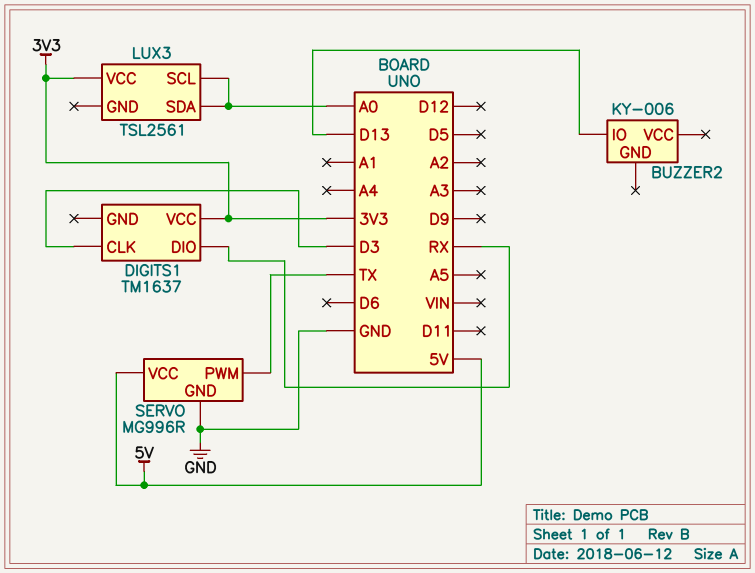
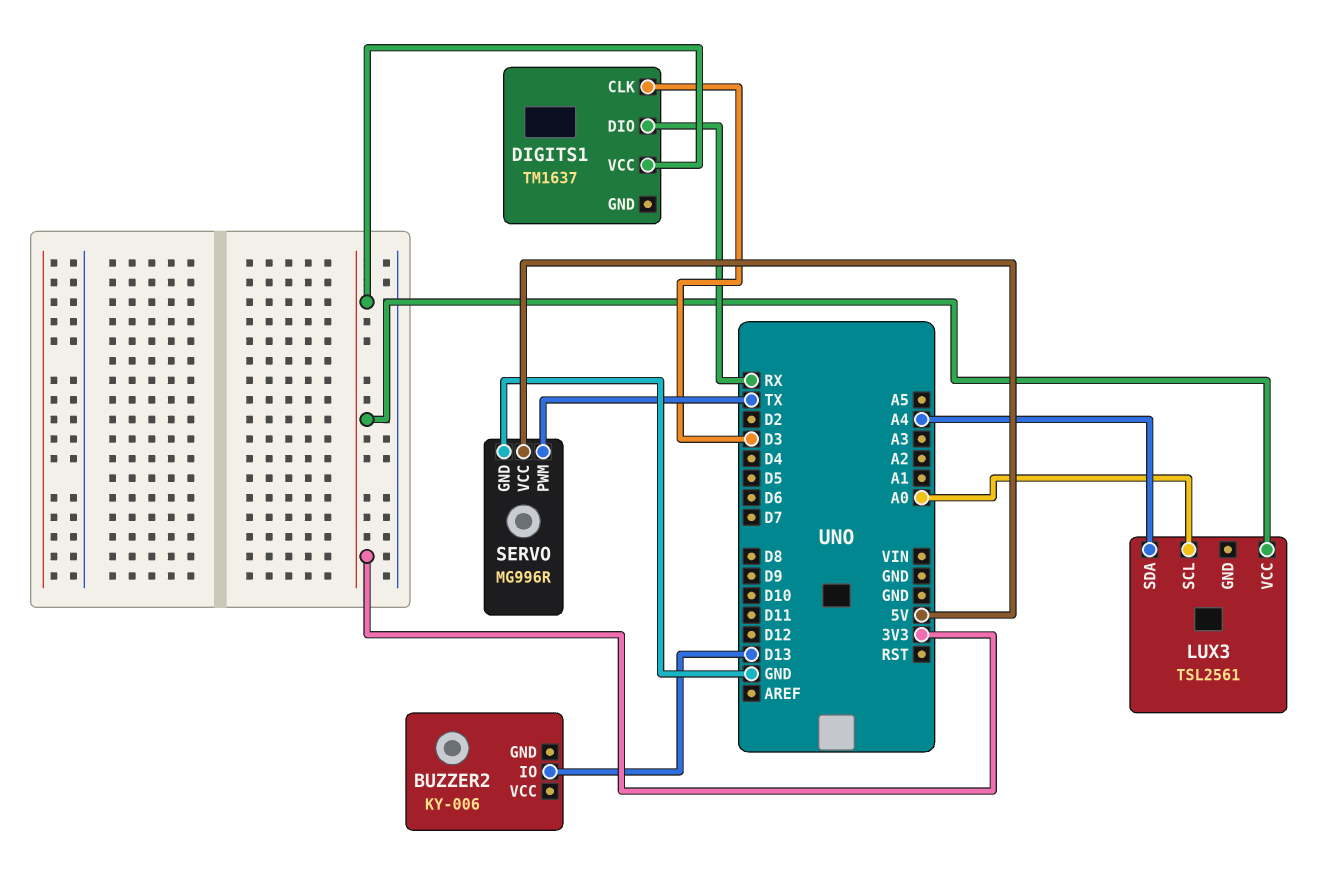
LUX3 pin SDA: A0 -> A4

